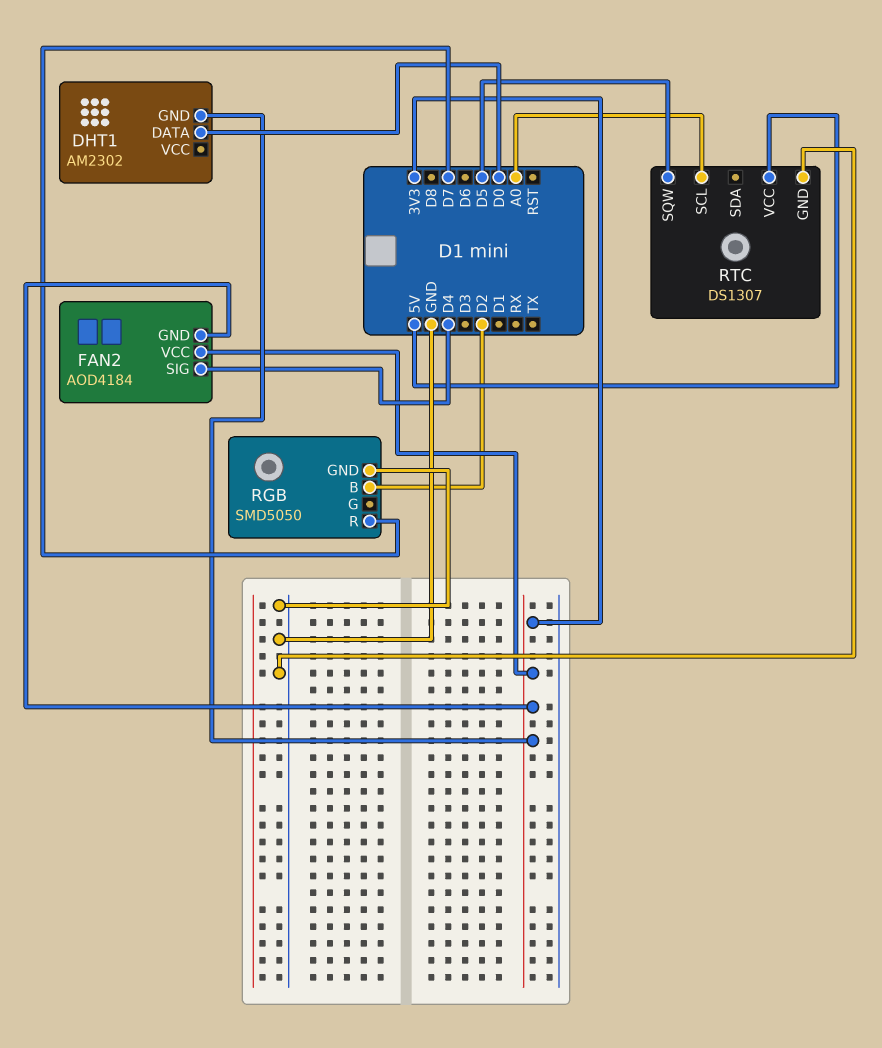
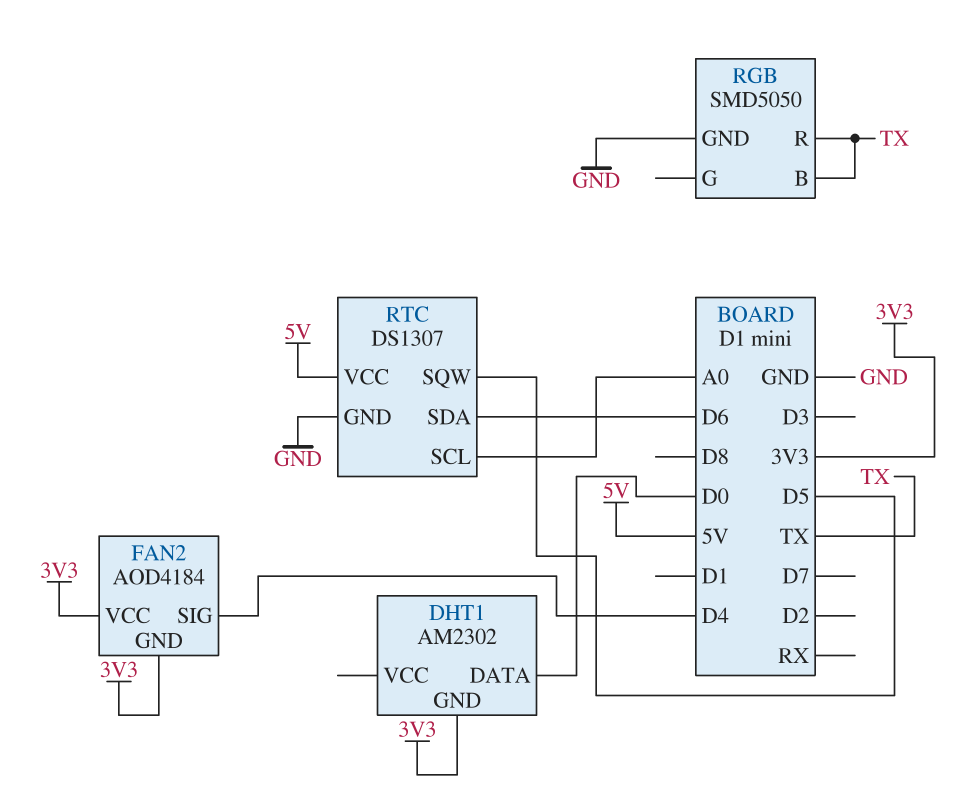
RGB pin B: D2 -> TX
RGB pin R: D7 -> TX
RTC pin SDA: none -> D6

